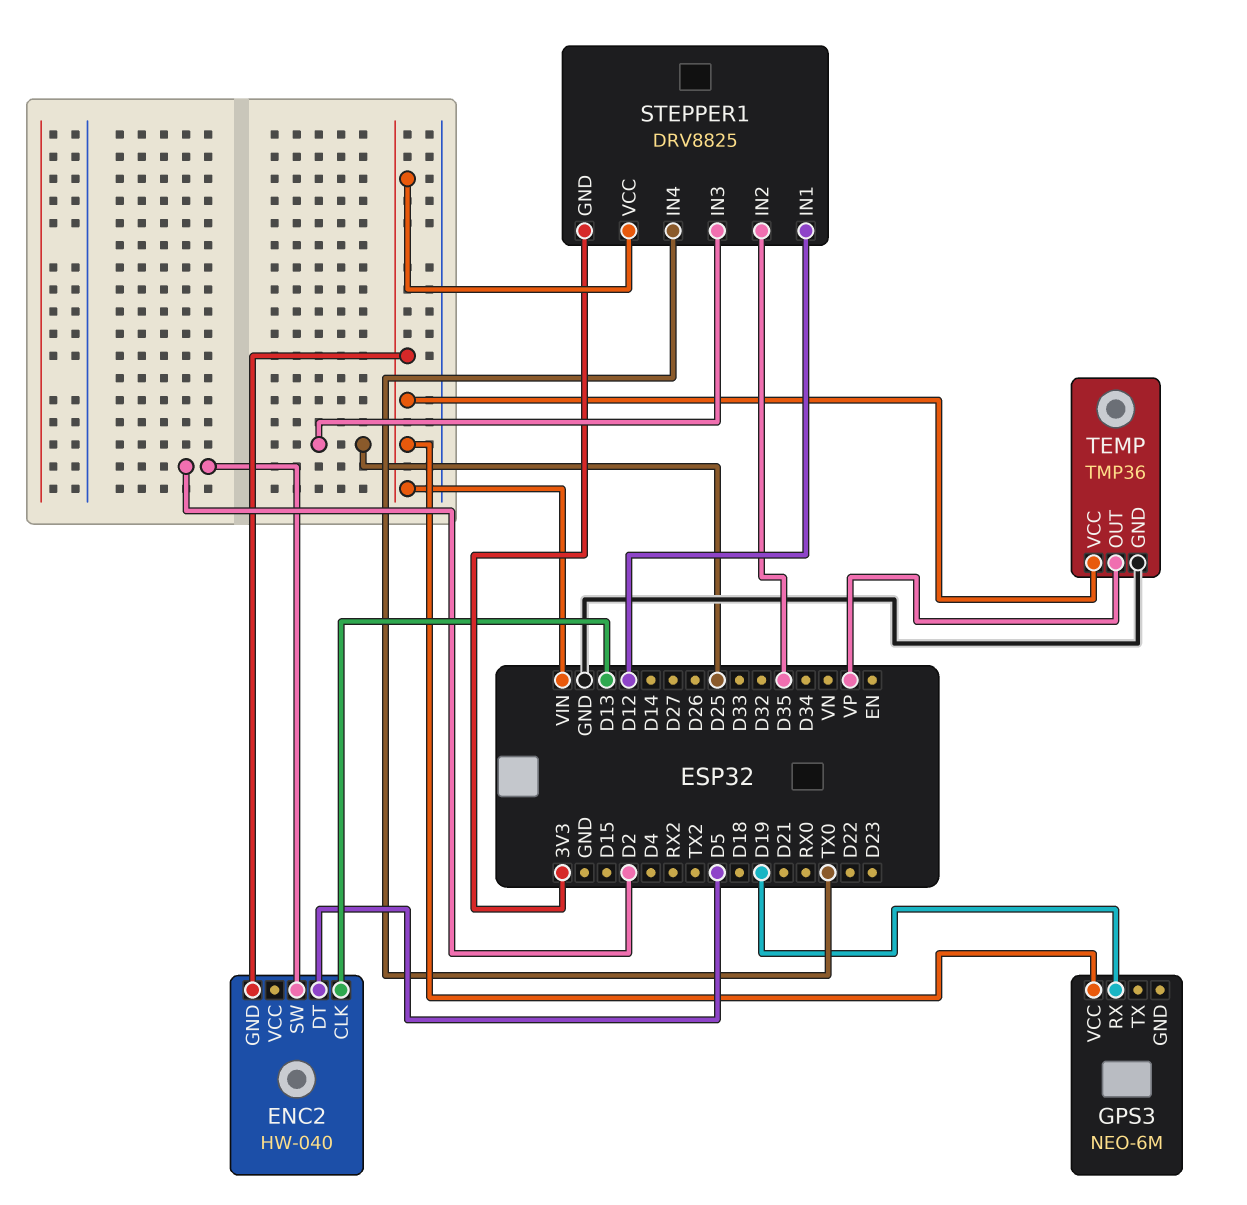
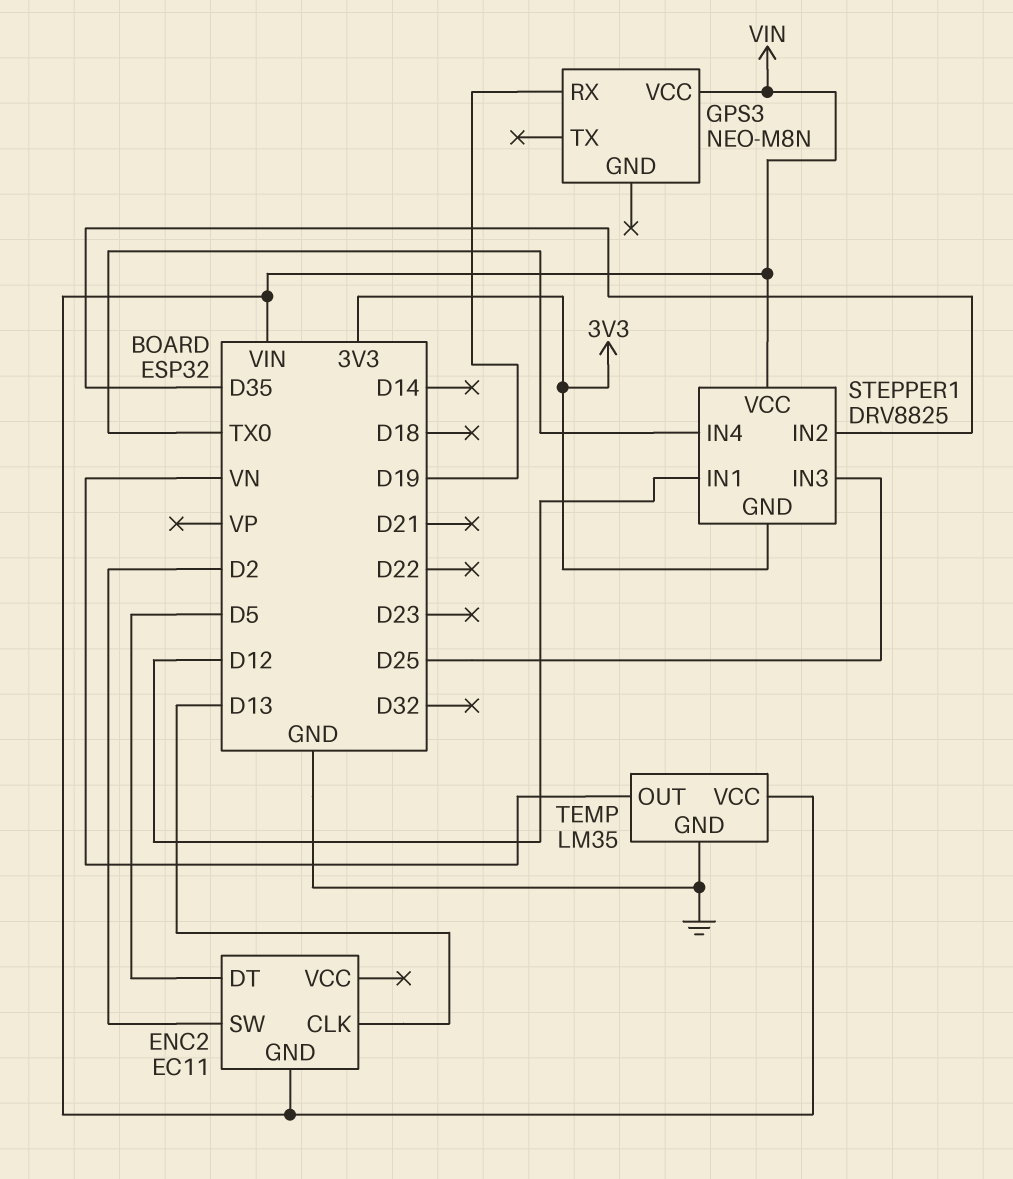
ENC2: HW-040 -> EC11
GPS3: NEO-6M -> NEO-M8N
TEMP: TMP36 -> LM35
TEMP pin OUT: VP -> VN

